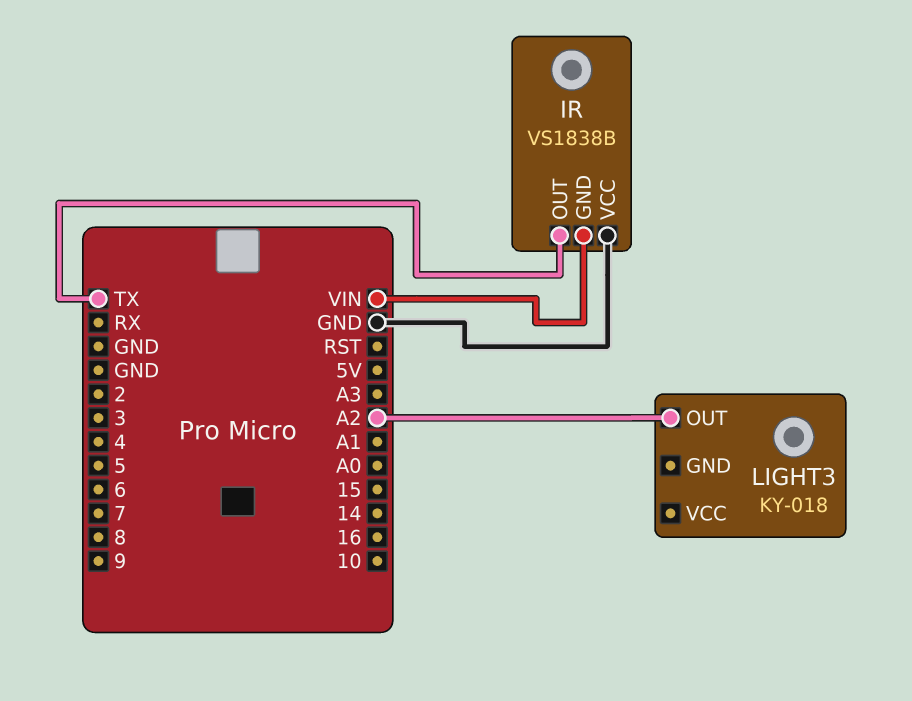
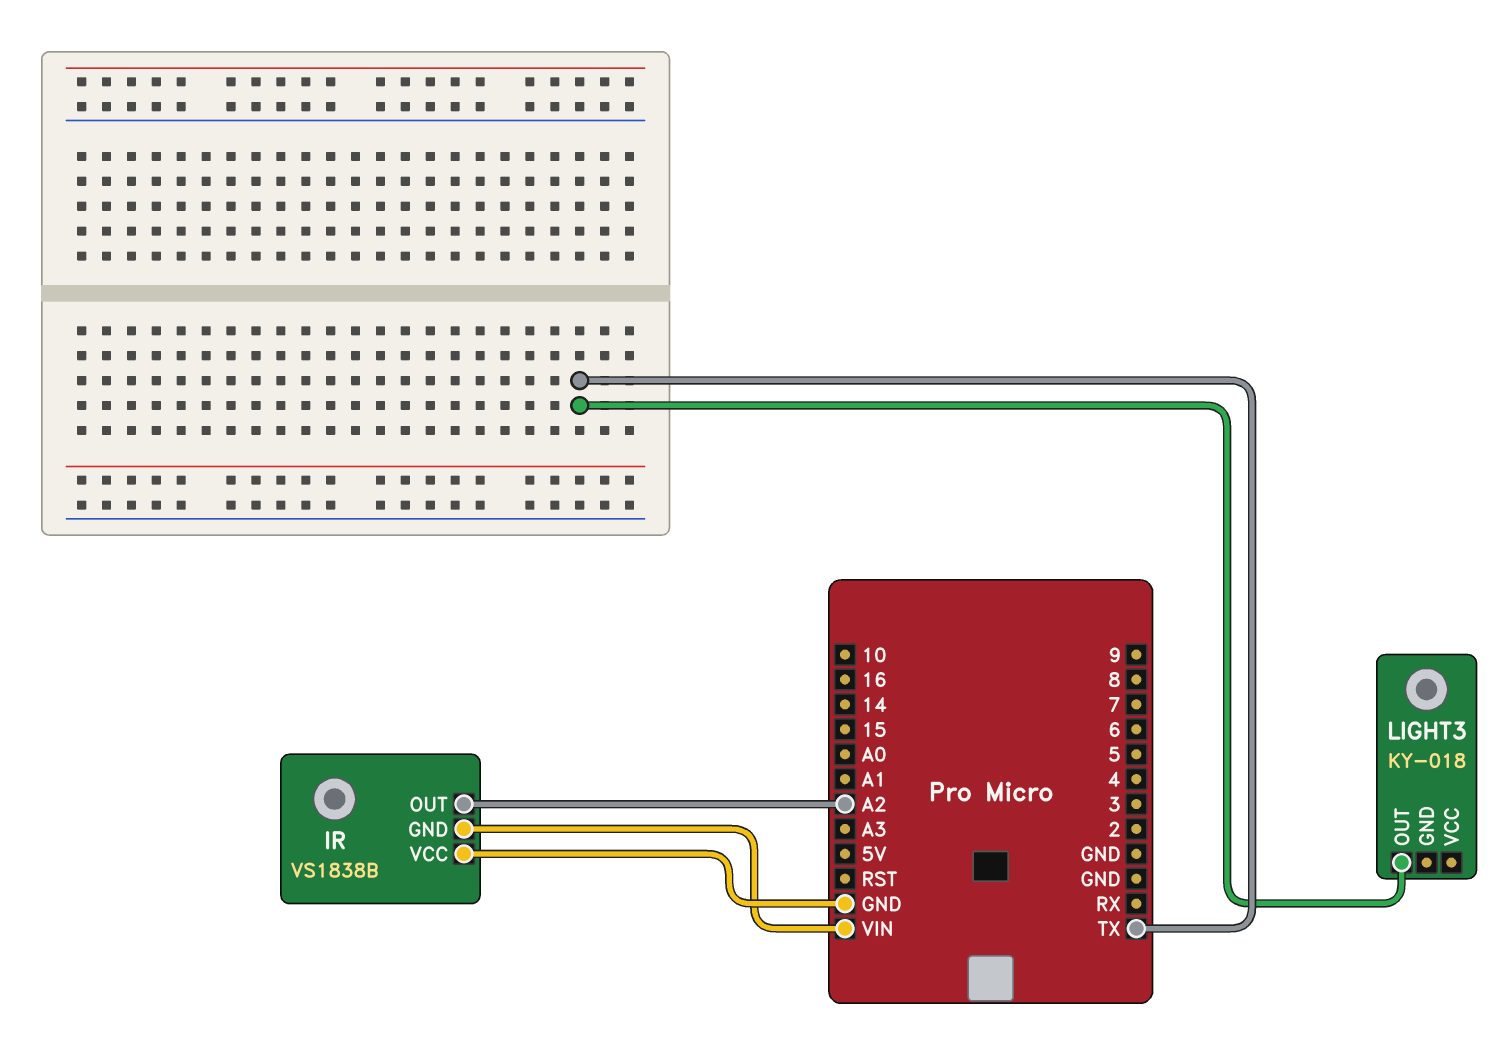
IR pin OUT: TX -> A2
LIGHT3 pin OUT: A2 -> TX

